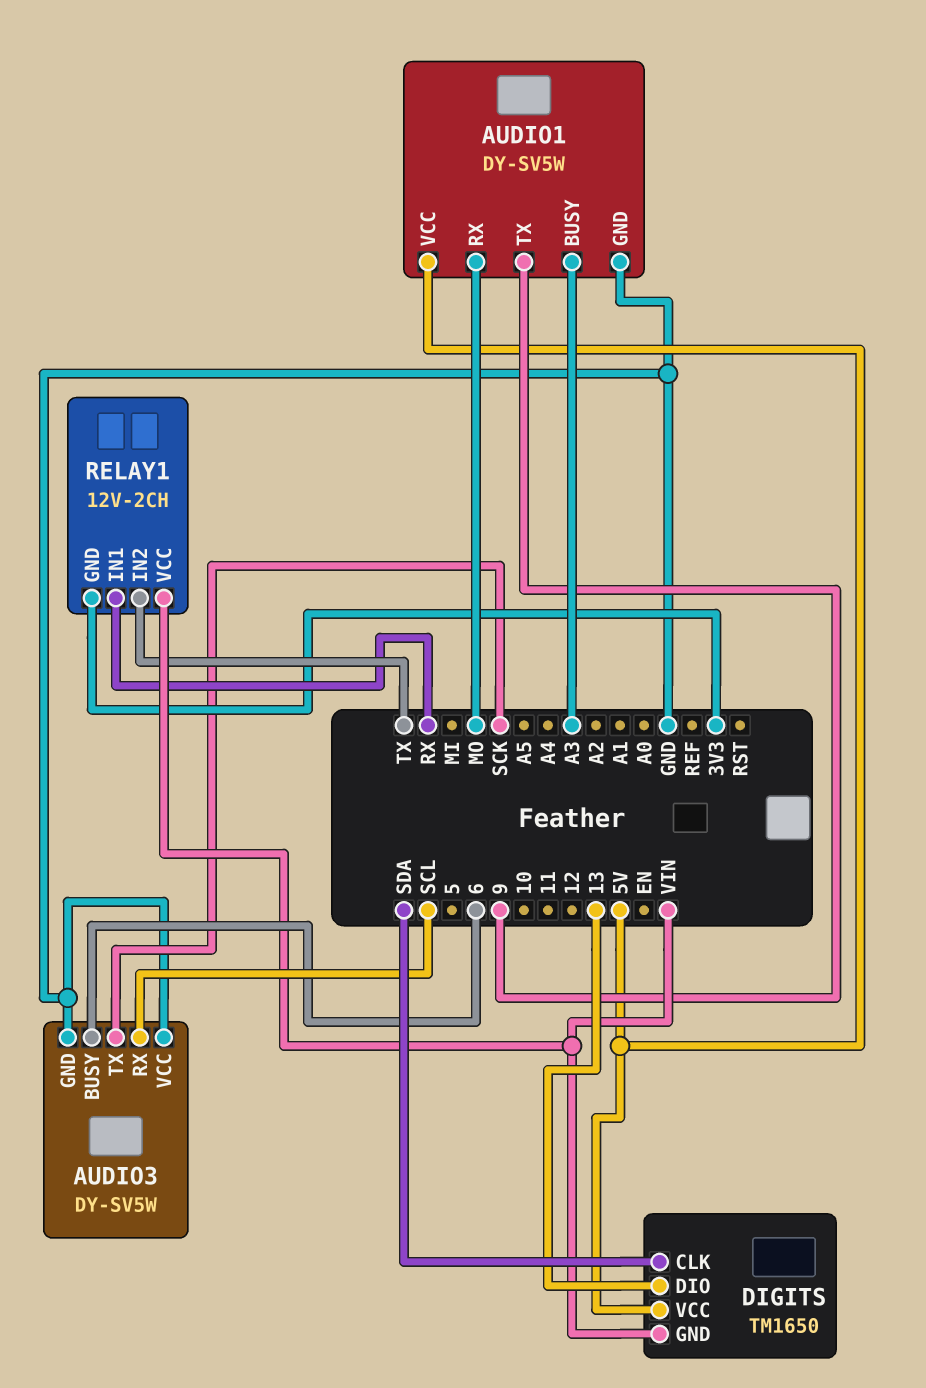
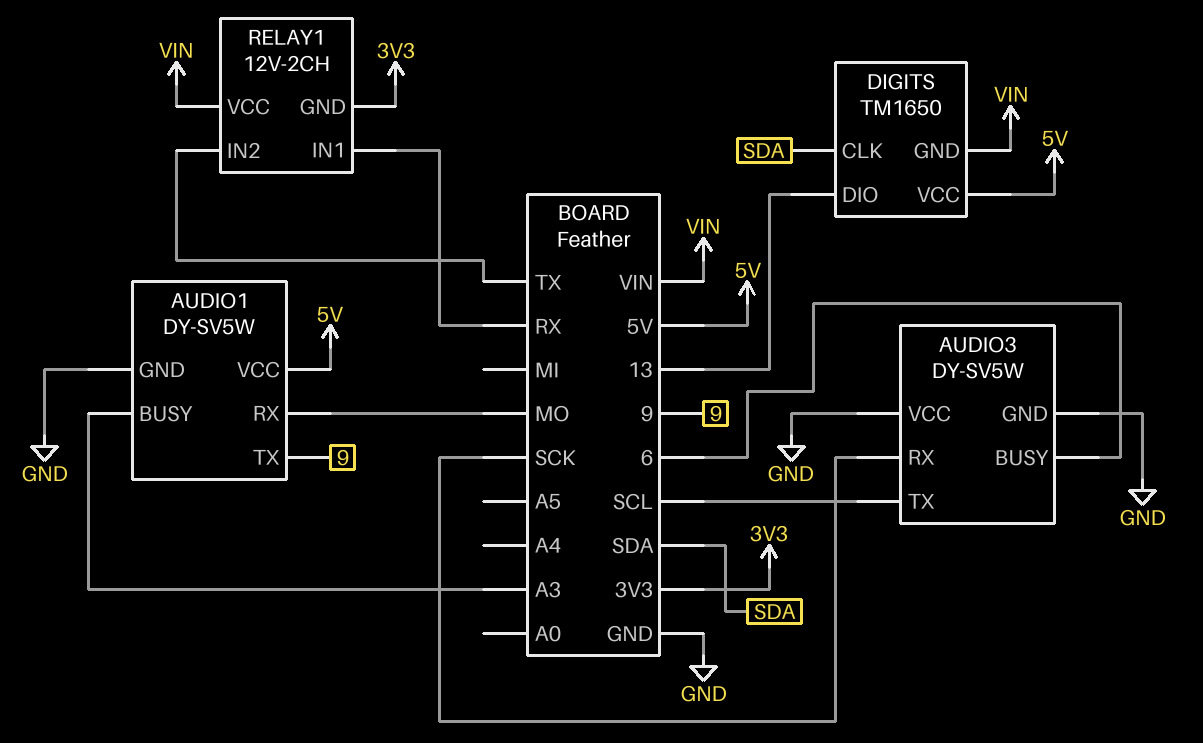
AUDIO3 pin RX: SCL -> SCK
AUDIO3 pin TX: SCK -> SCL

